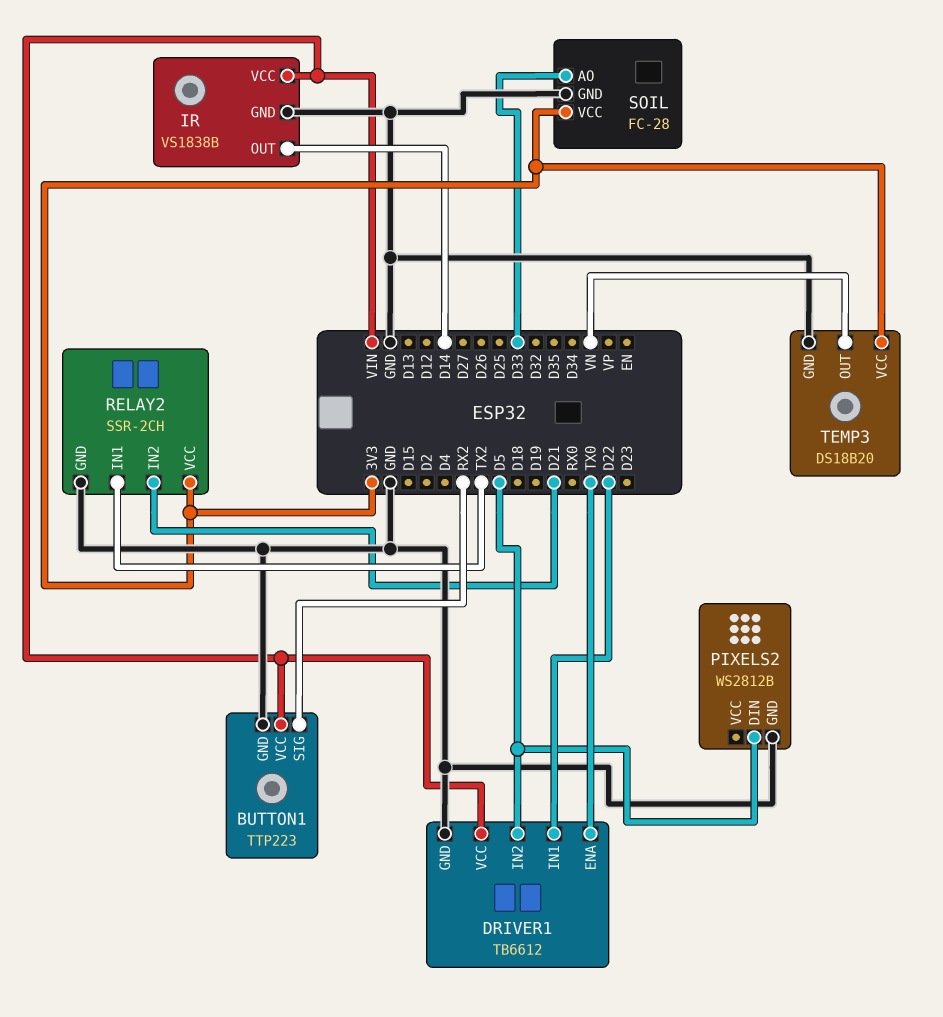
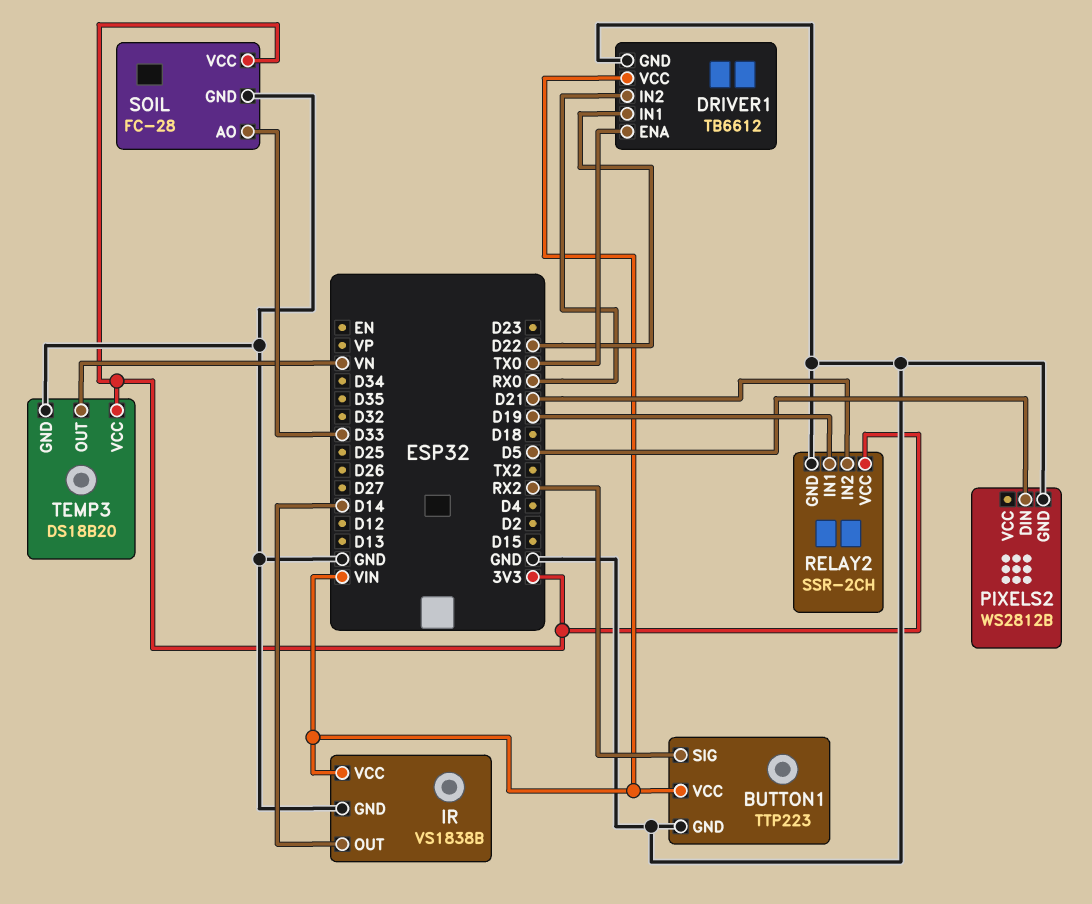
DRIVER1 pin IN2: D5 -> RX0
RELAY2 pin IN1: TX2 -> D19

